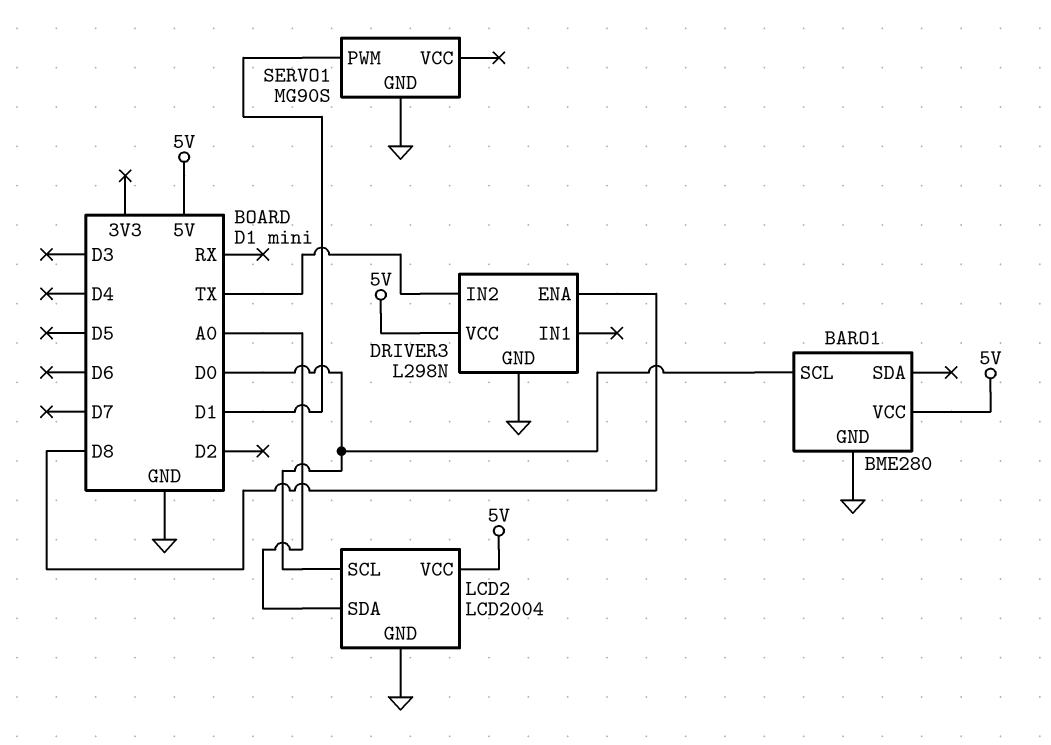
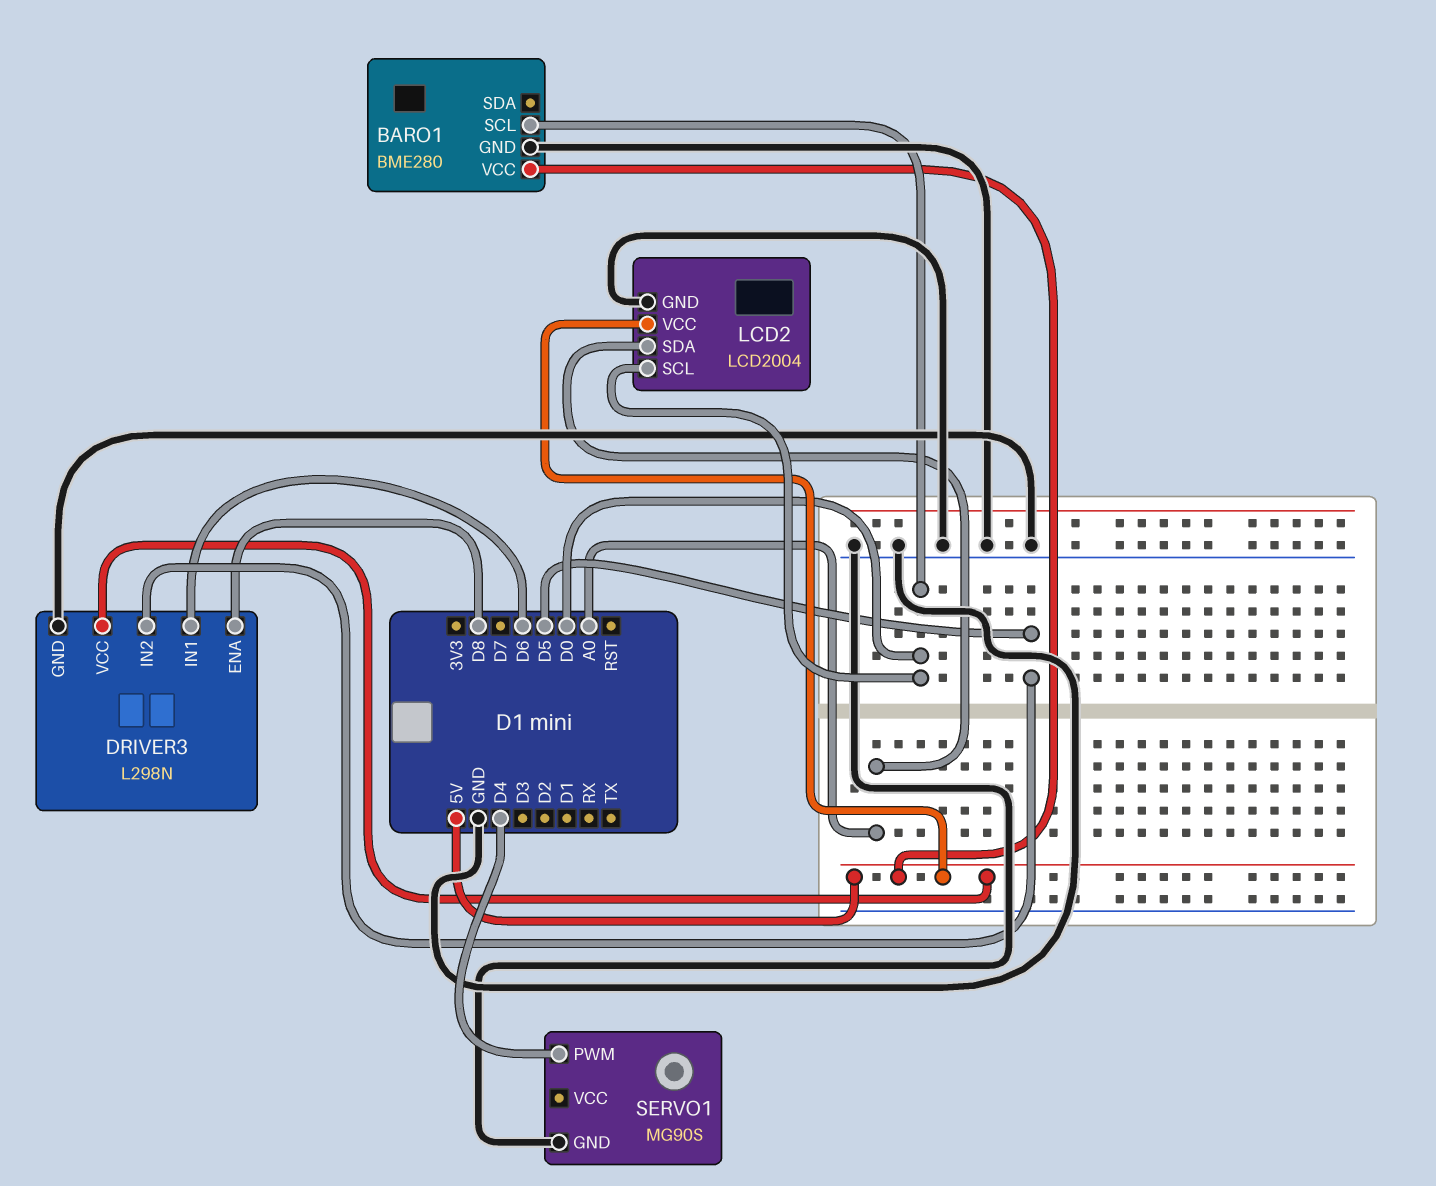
DRIVER3 pin IN1: none -> D6
DRIVER3 pin IN2: TX -> D5
SERVO1 pin PWM: D1 -> D4

